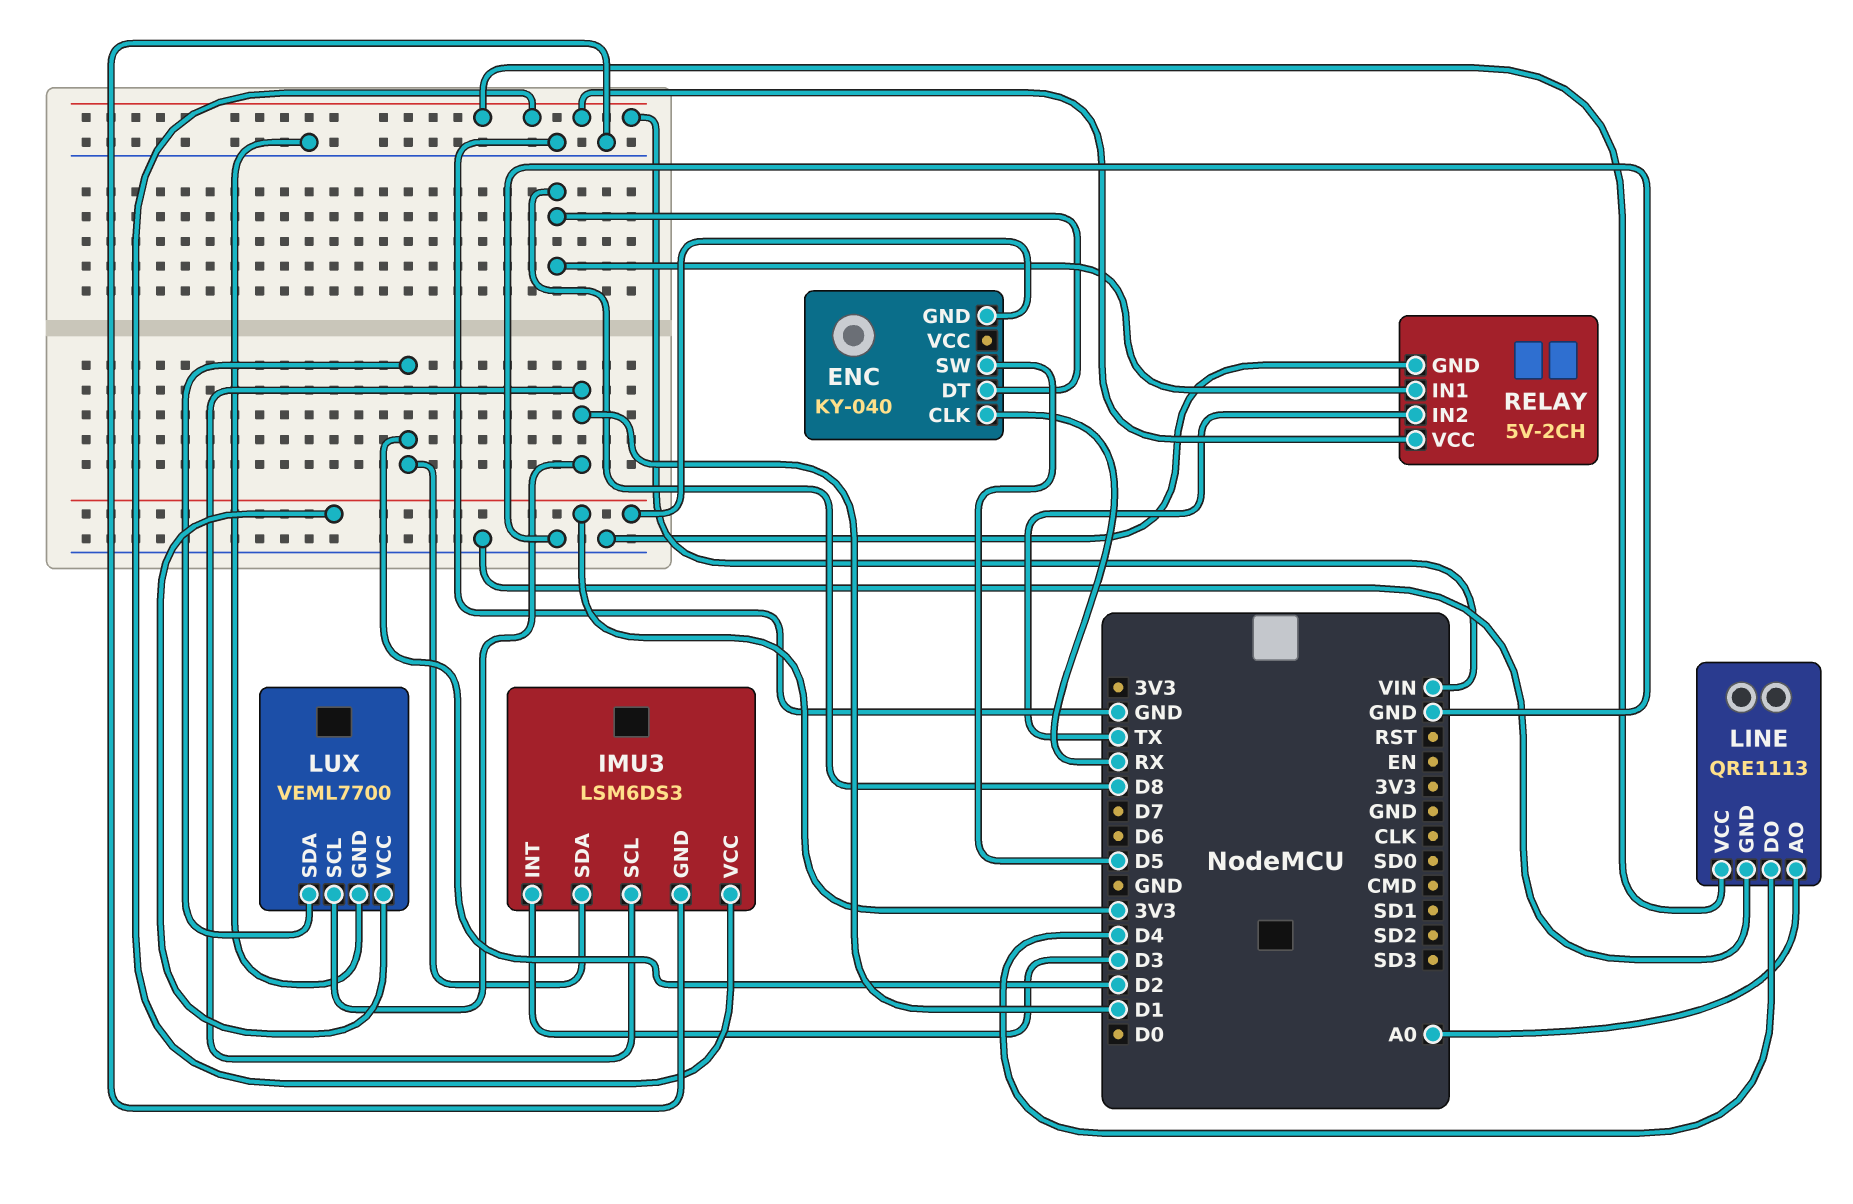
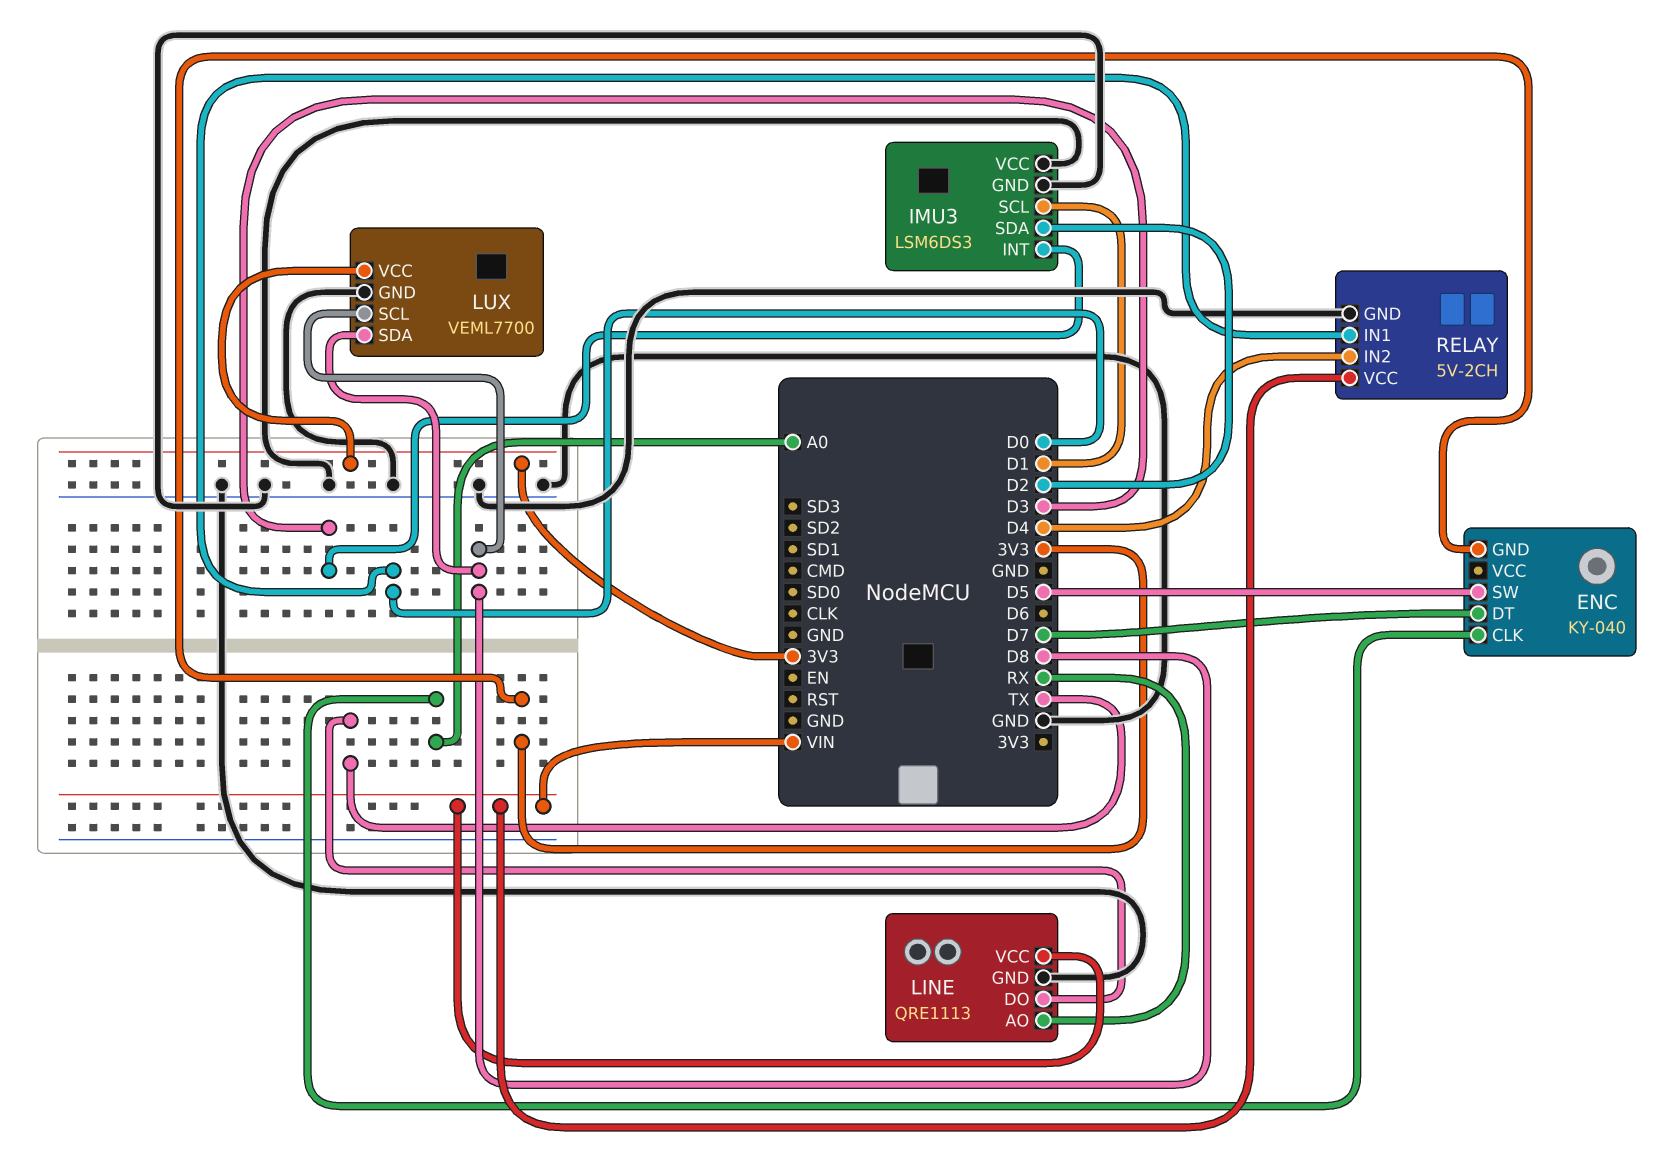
ENC pin CLK: RX -> A0
ENC pin DT: D8 -> D7
IMU3 pin VCC: VIN -> GND
LINE pin AO: A0 -> RX
LINE pin DO: D4 -> TX
LUX pin SCL: D1 -> D8
LUX pin SDA: D2 -> D8
RELAY pin IN1: D8 -> D0
RELAY pin IN2: TX -> D4

